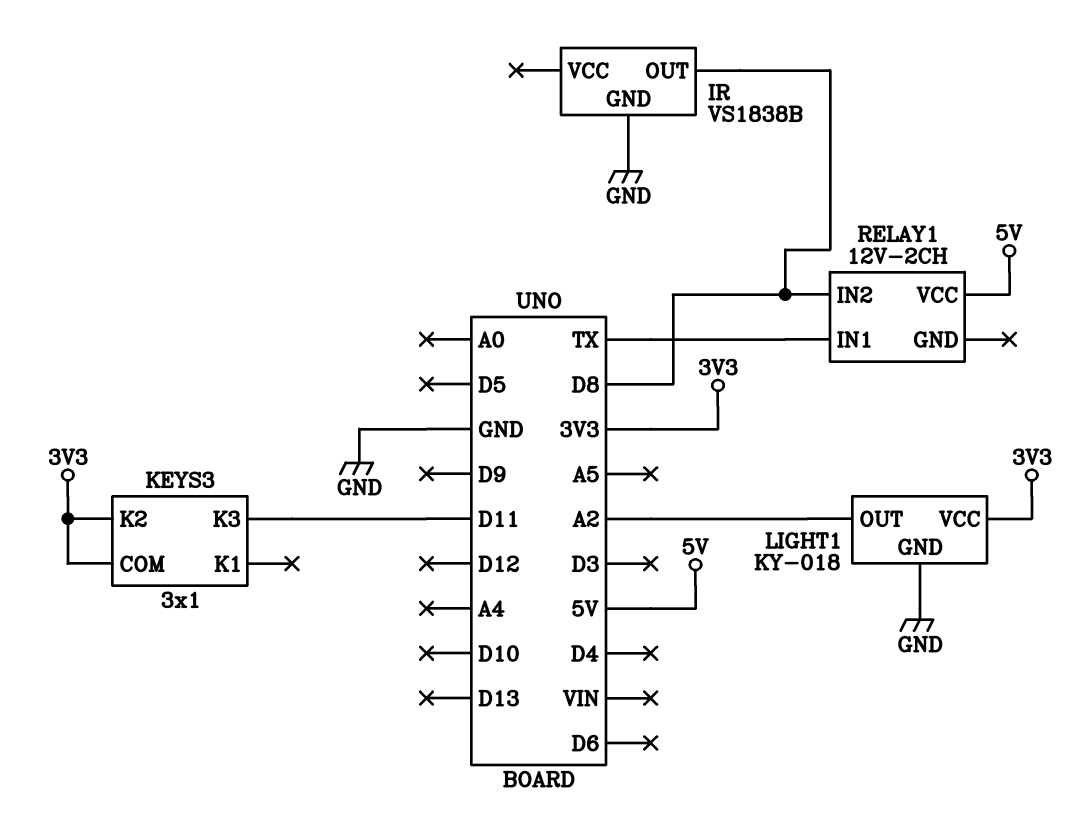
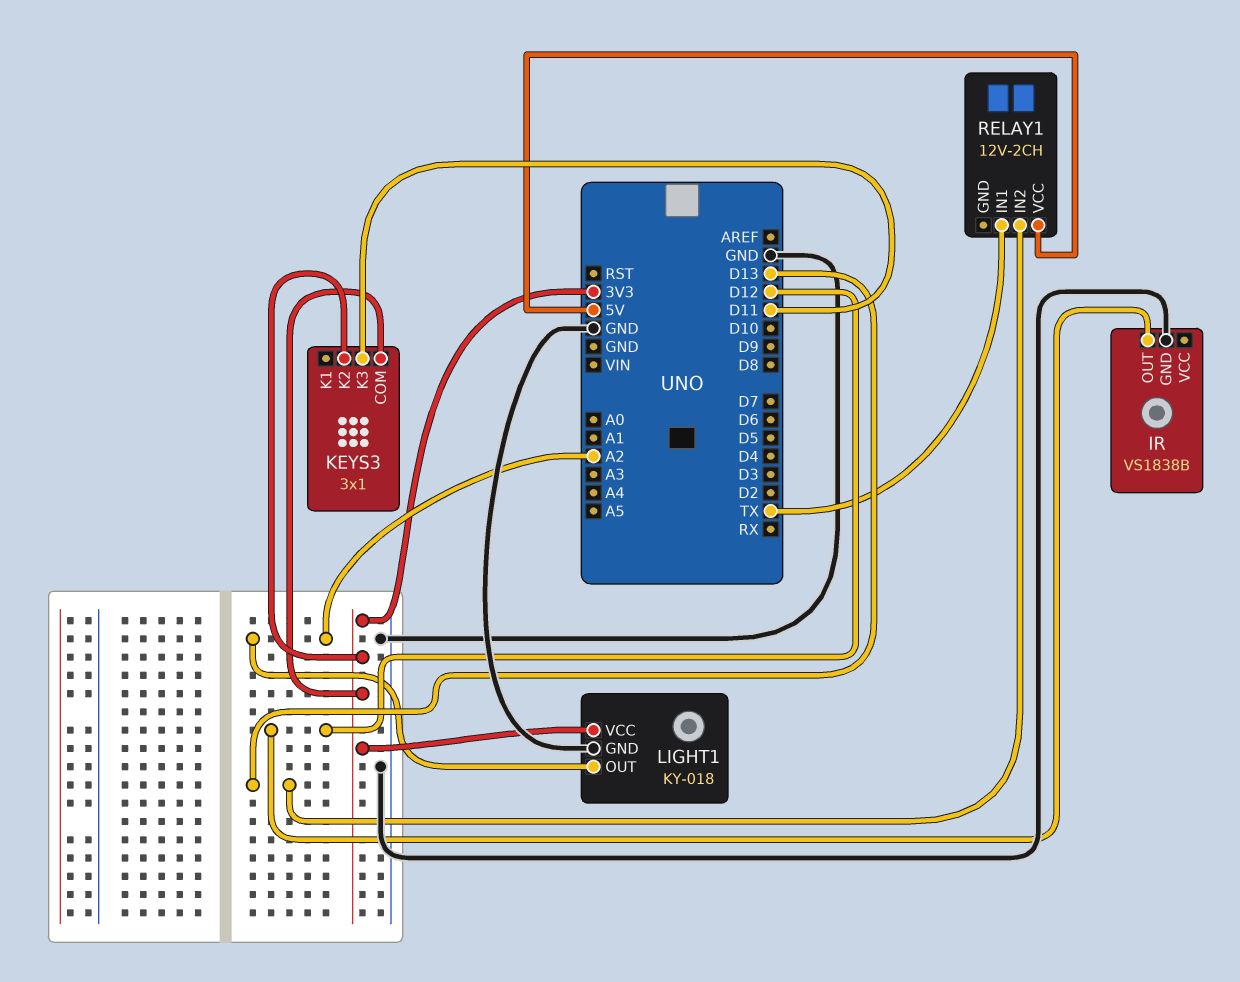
IR pin OUT: D8 -> D12
RELAY1 pin IN2: D8 -> D13

